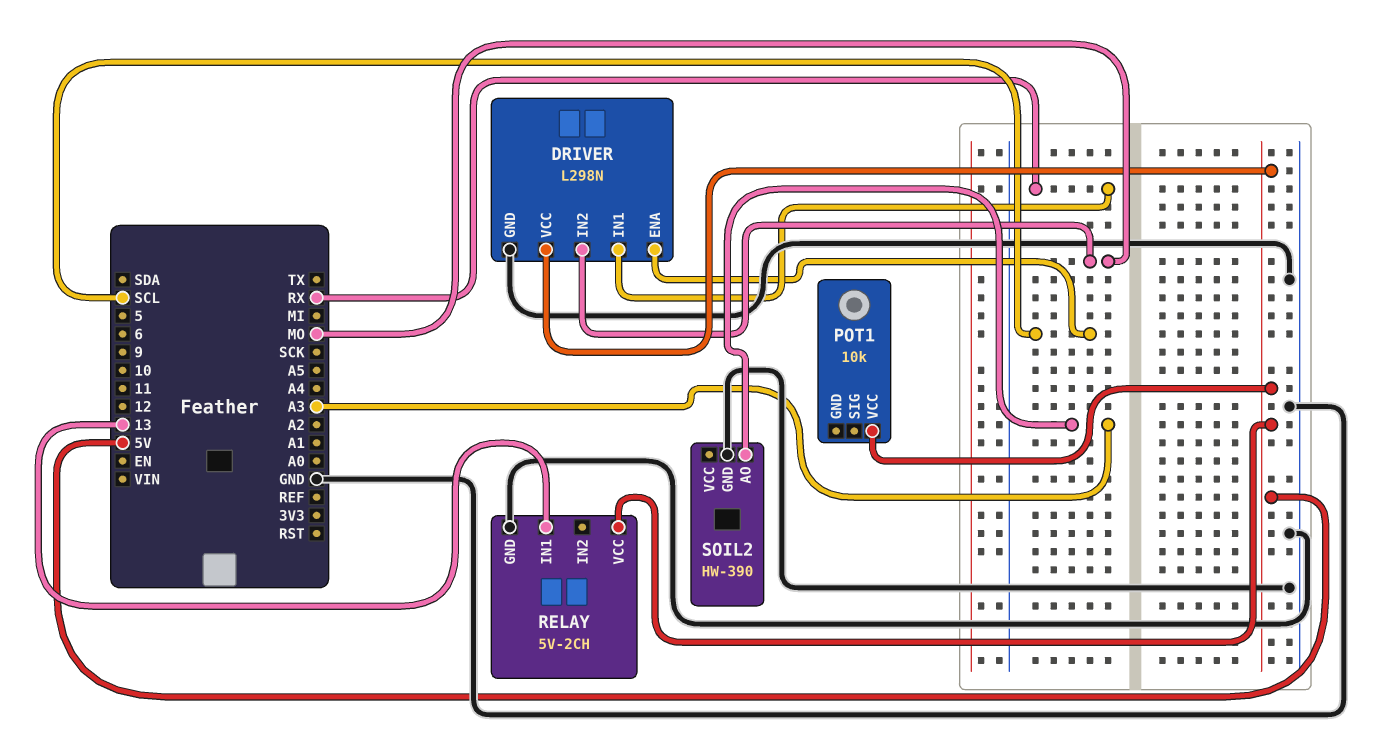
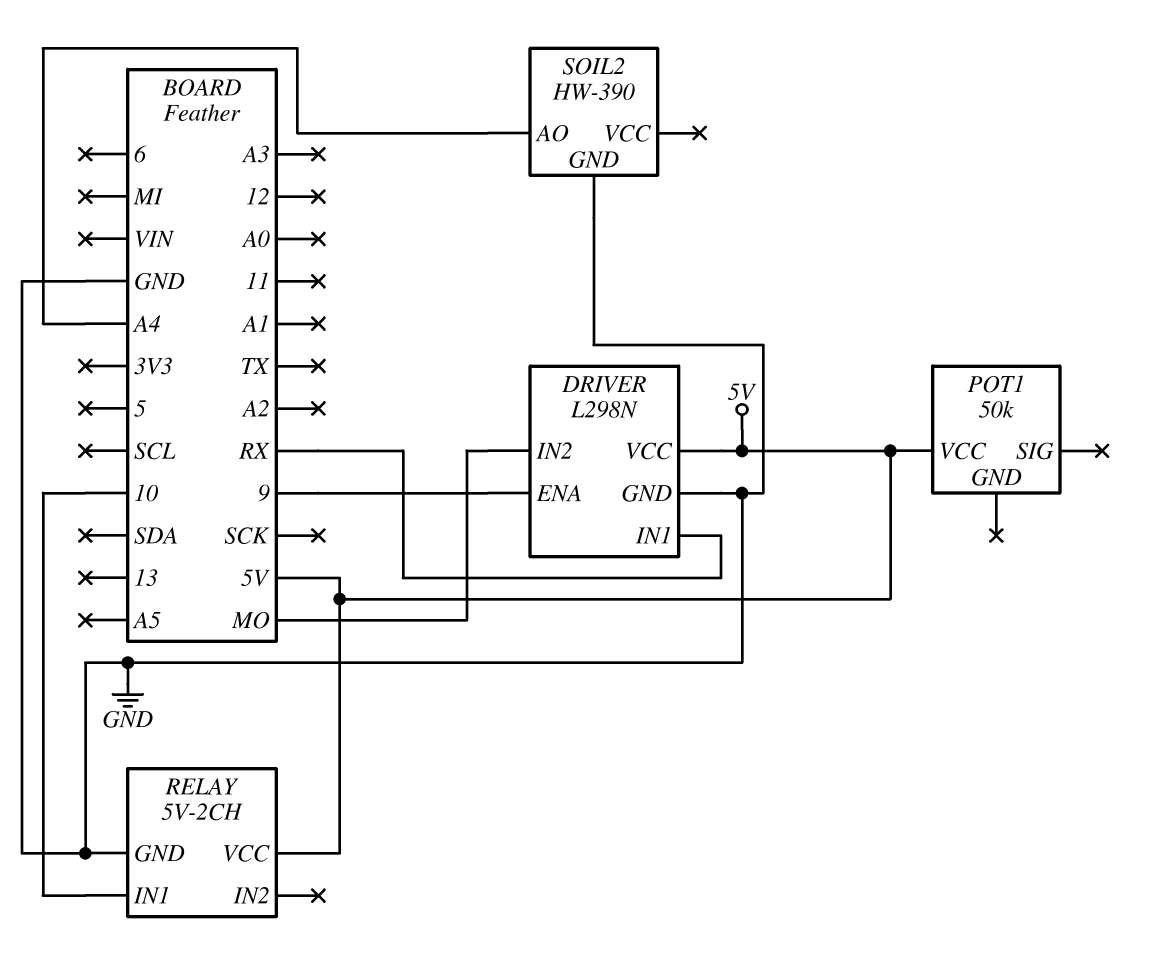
DRIVER pin ENA: SCL -> 9
POT1: 10k -> 50k
RELAY pin IN1: 13 -> 10
SOIL2 pin AO: A3 -> A4

